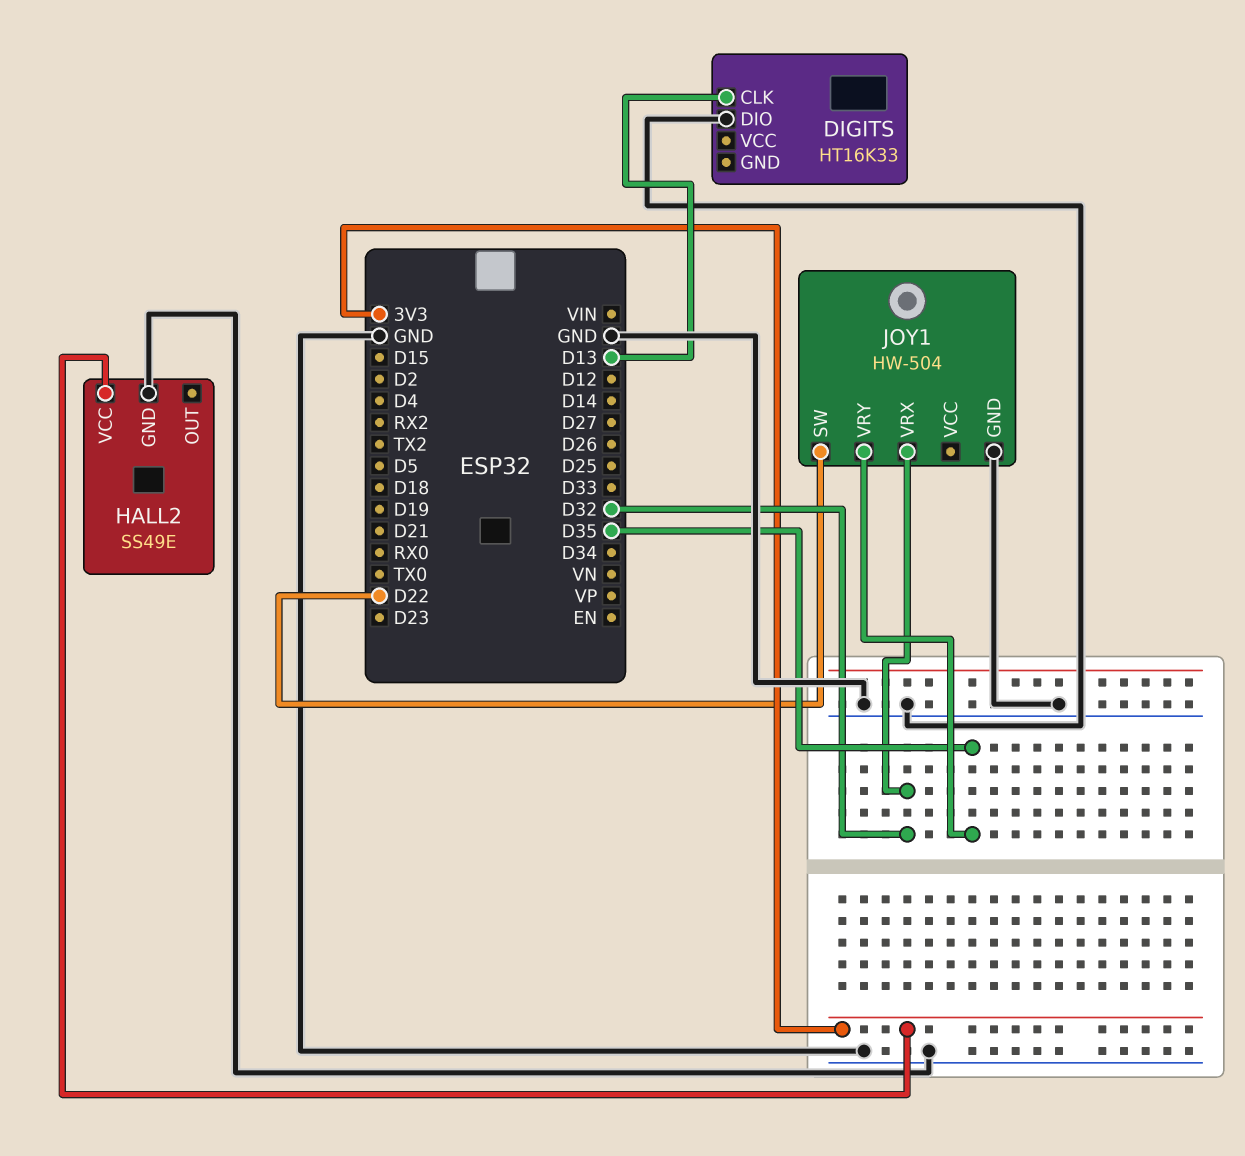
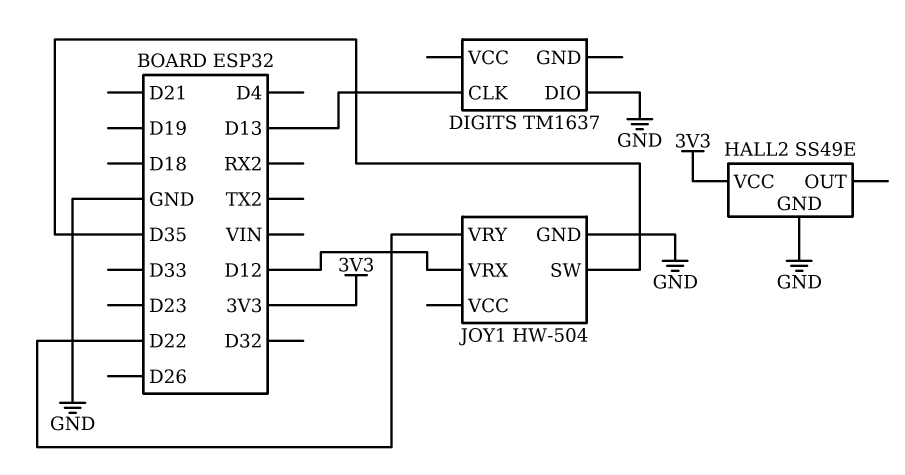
DIGITS: HT16K33 -> TM1637
JOY1 pin SW: D22 -> D35
JOY1 pin VRX: D32 -> D12
JOY1 pin VRY: D35 -> D22

